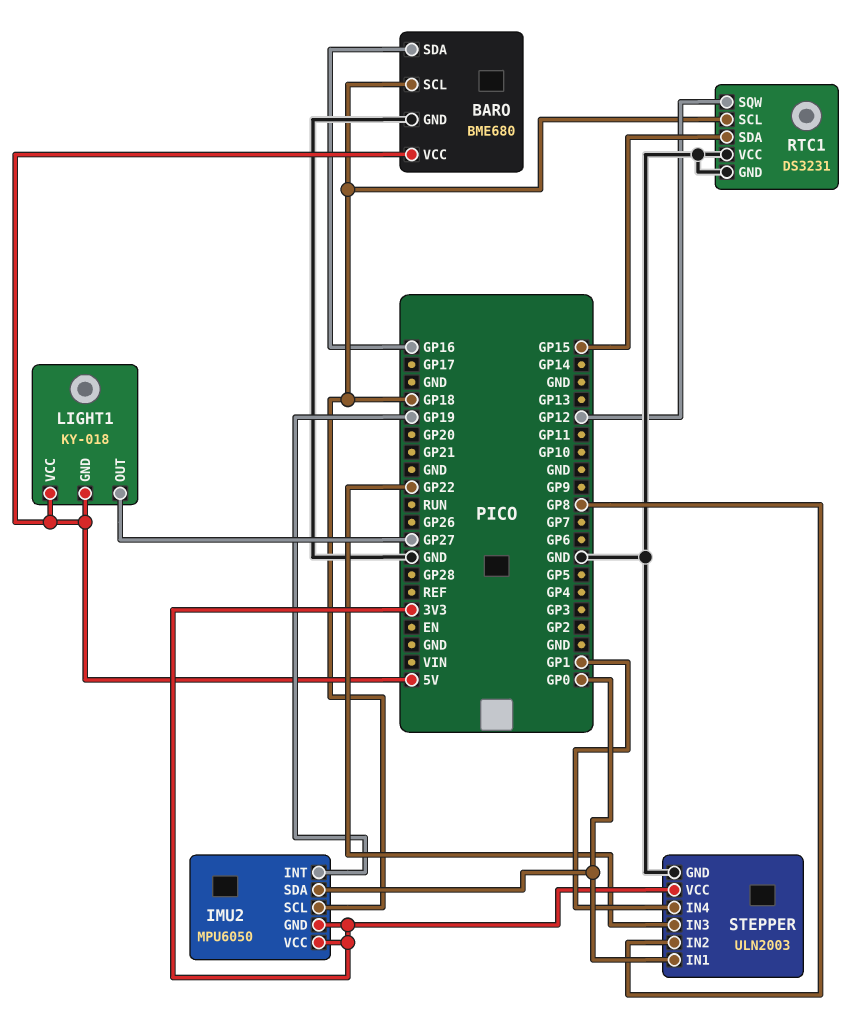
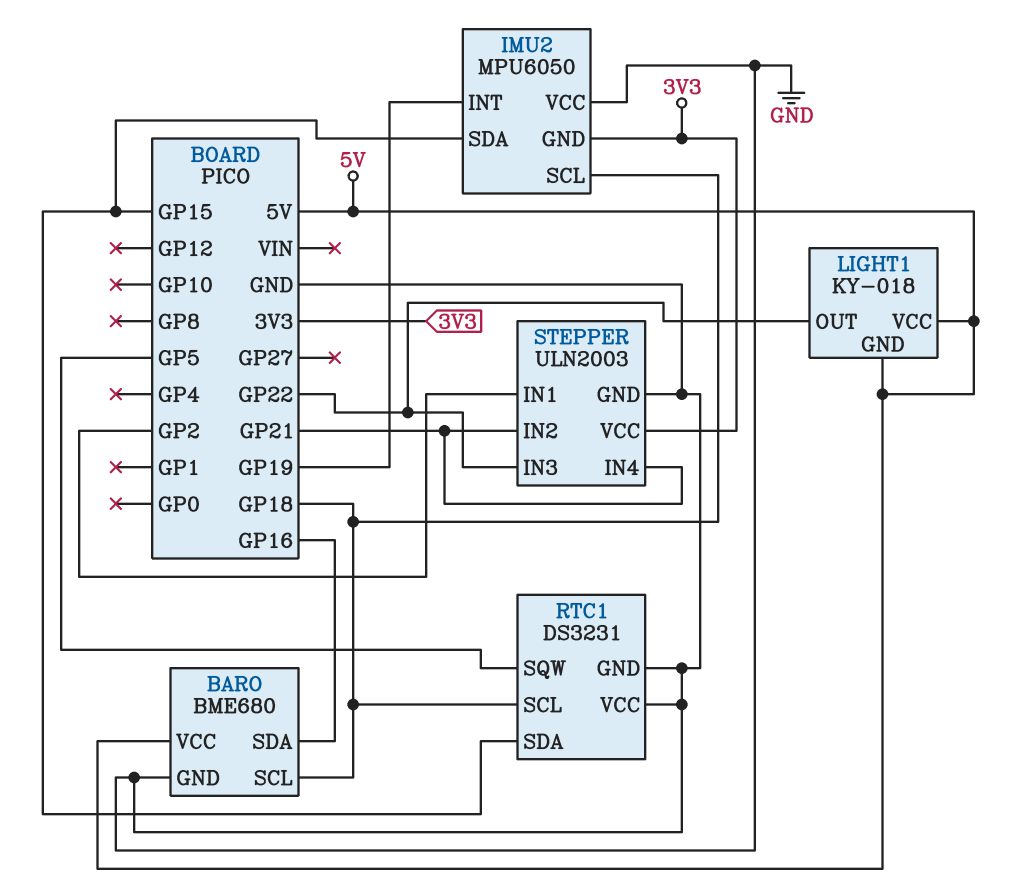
IMU2 pin SDA: GP0 -> GP15
IMU2 pin VCC: 3V3 -> GND
LIGHT1 pin OUT: GP27 -> GP22
RTC1 pin SQW: GP12 -> GP5
STEPPER pin IN1: GP0 -> GP2
STEPPER pin IN2: GP8 -> GP21
STEPPER pin IN4: GP1 -> GP21

